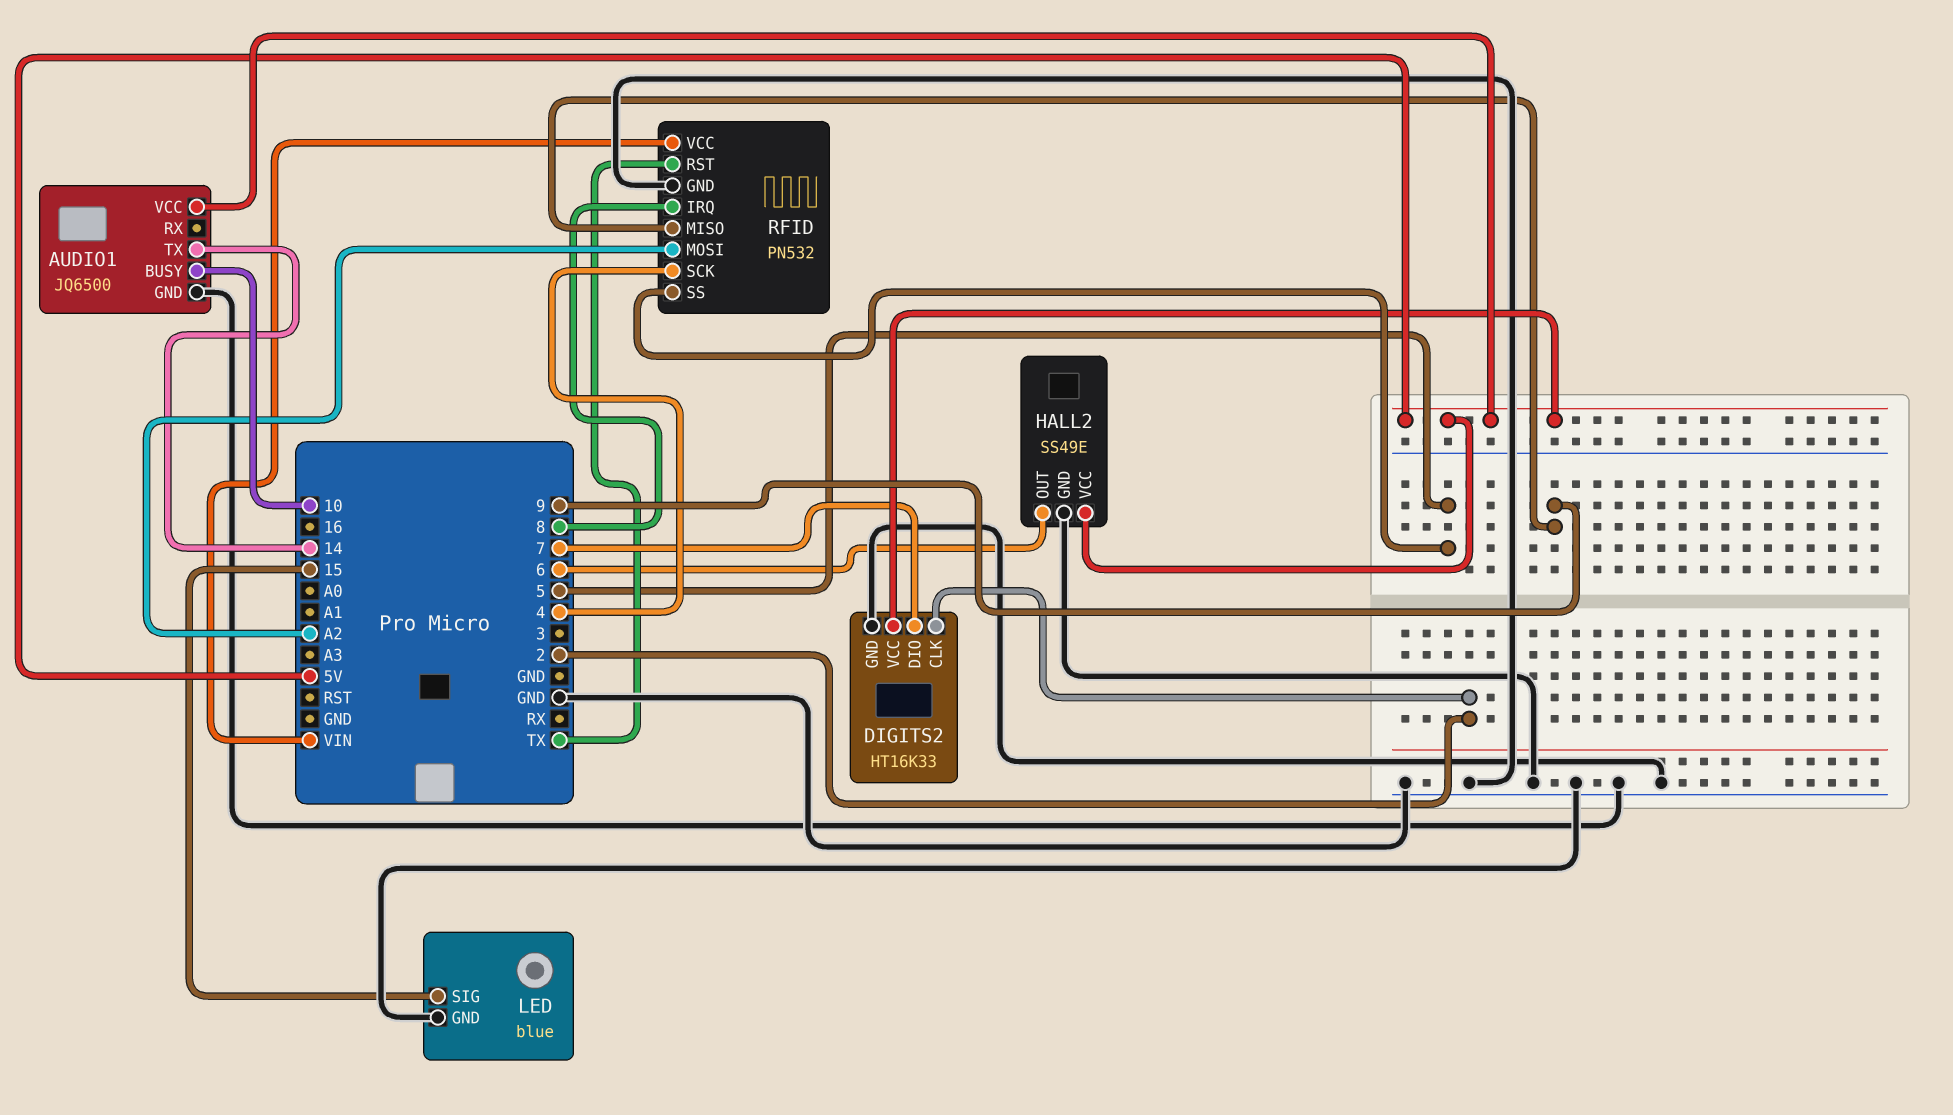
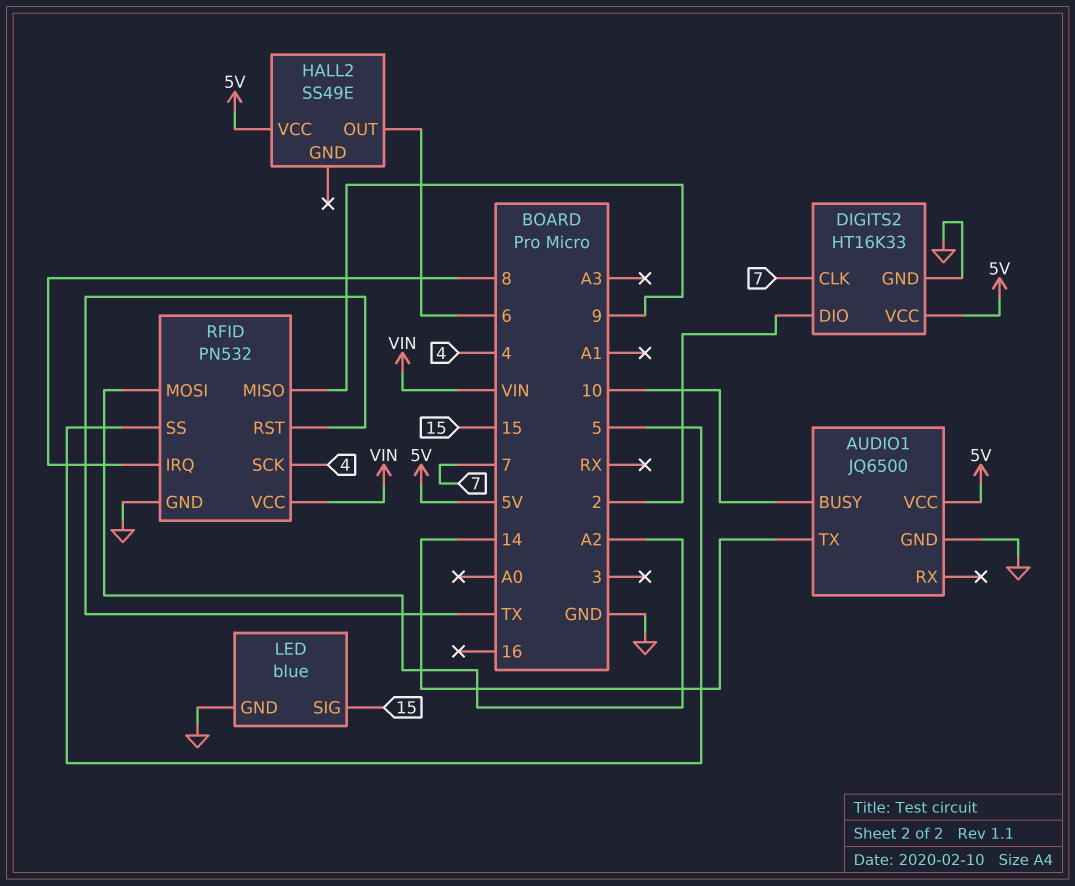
DIGITS2 pin CLK: 2 -> 7
DIGITS2 pin DIO: 7 -> 2
HALL2 pin GND: GND -> none

